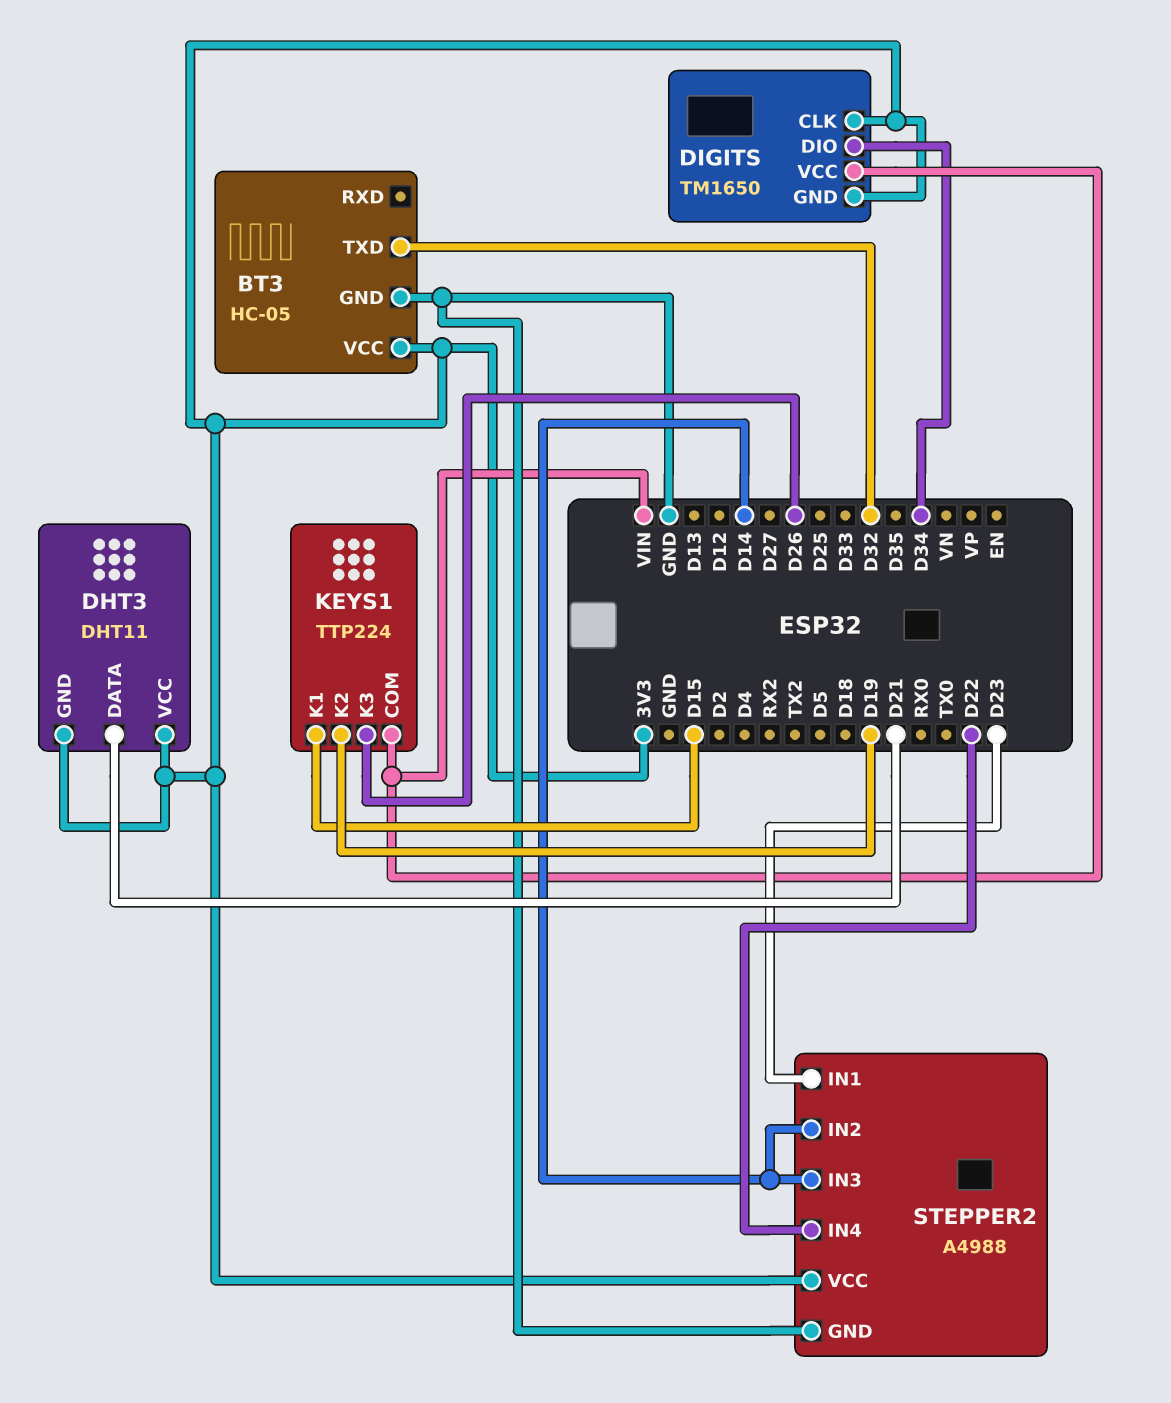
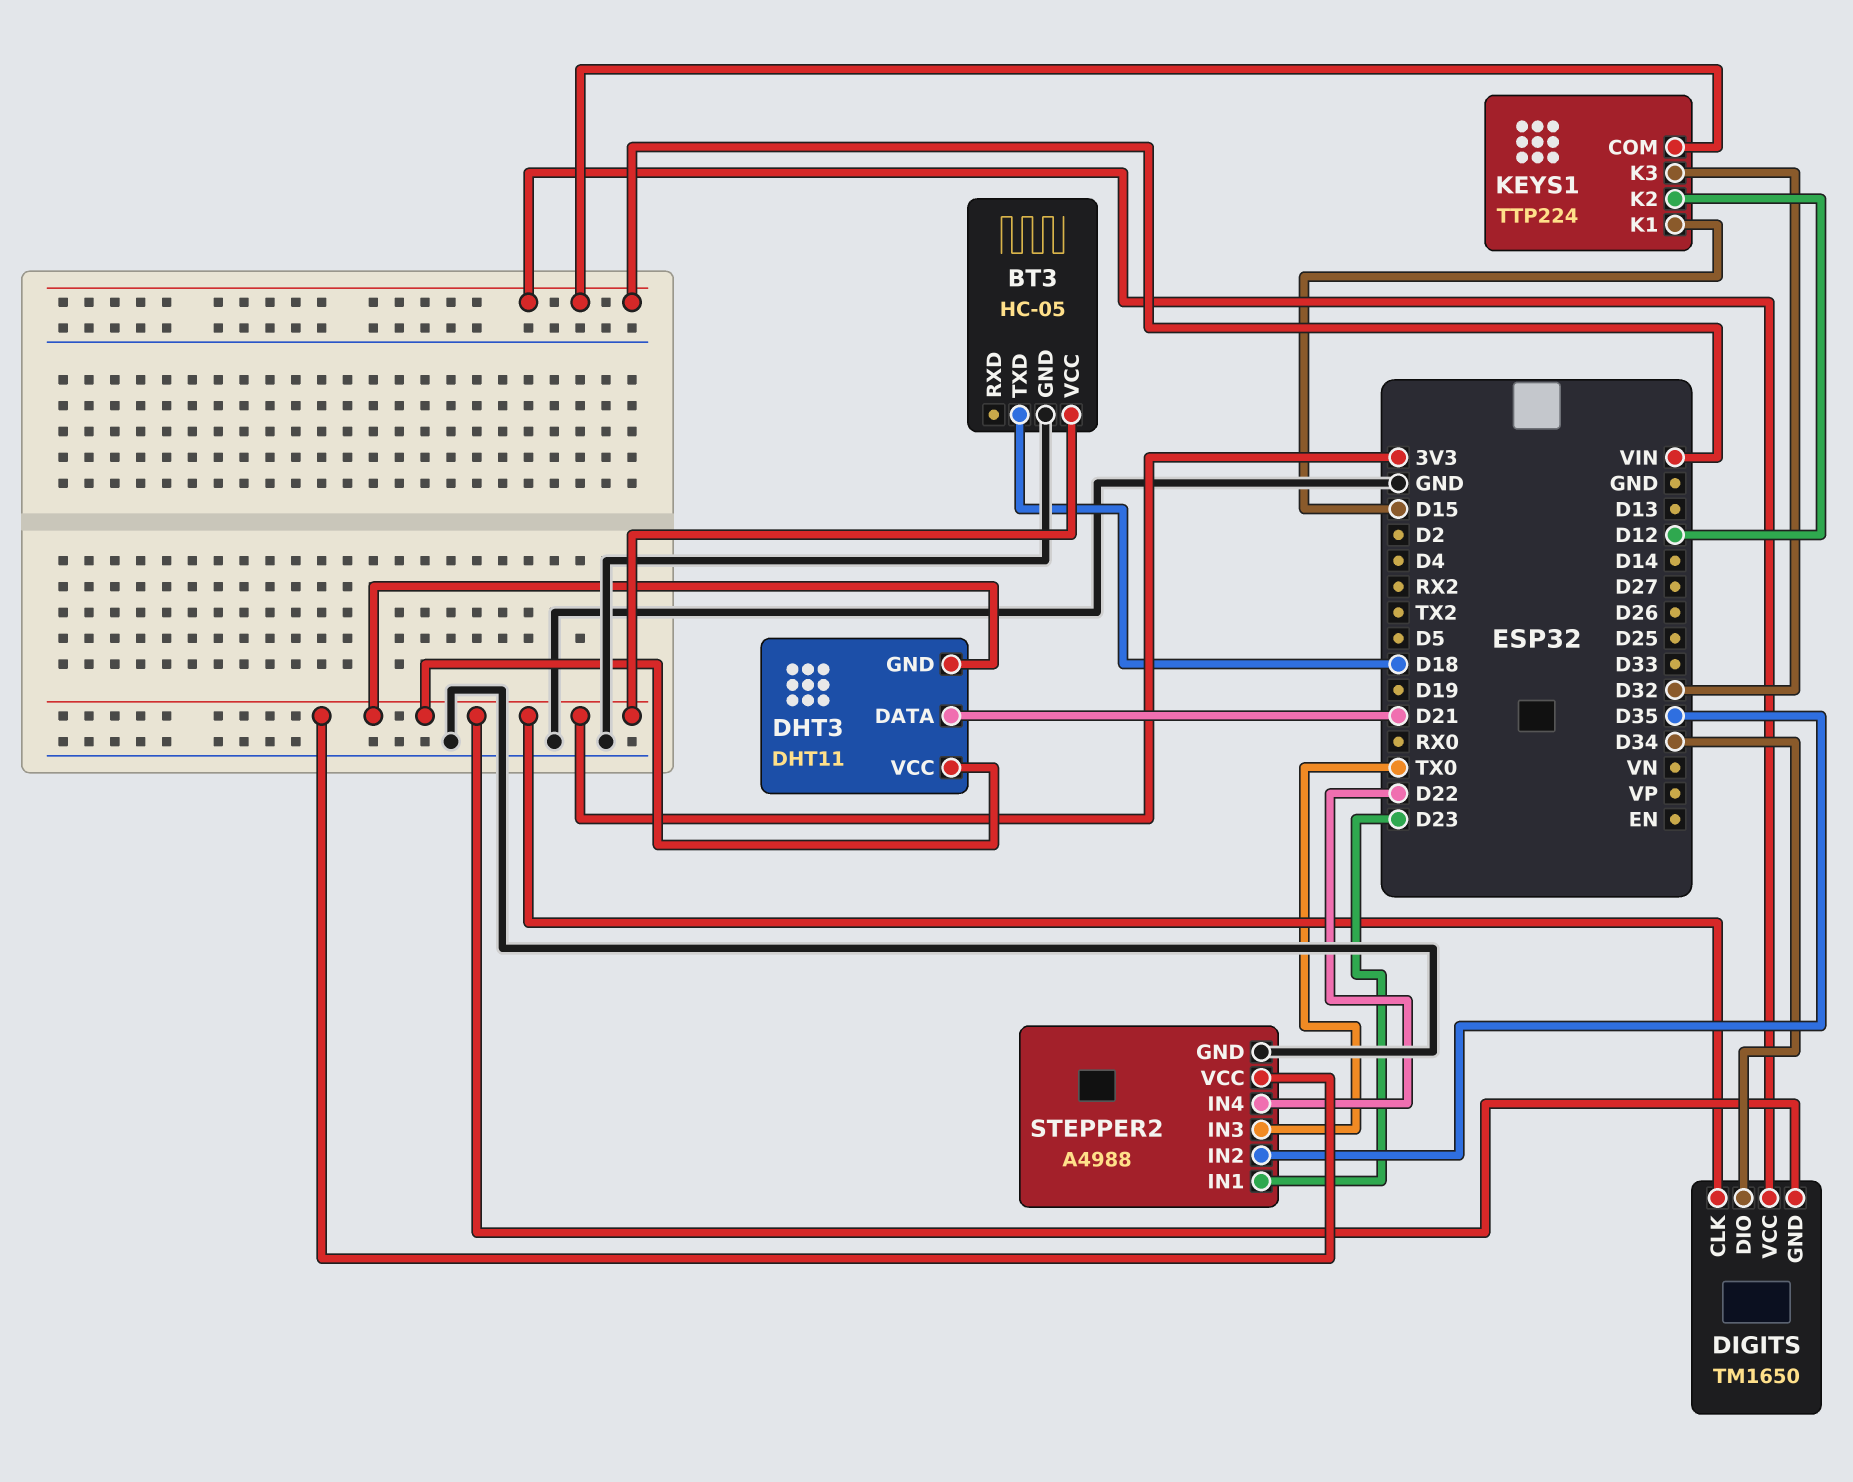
BT3 pin TXD: D32 -> D18
KEYS1 pin K2: D19 -> D12
KEYS1 pin K3: D26 -> D32
STEPPER2 pin IN2: D14 -> D35
STEPPER2 pin IN3: D14 -> TX0

